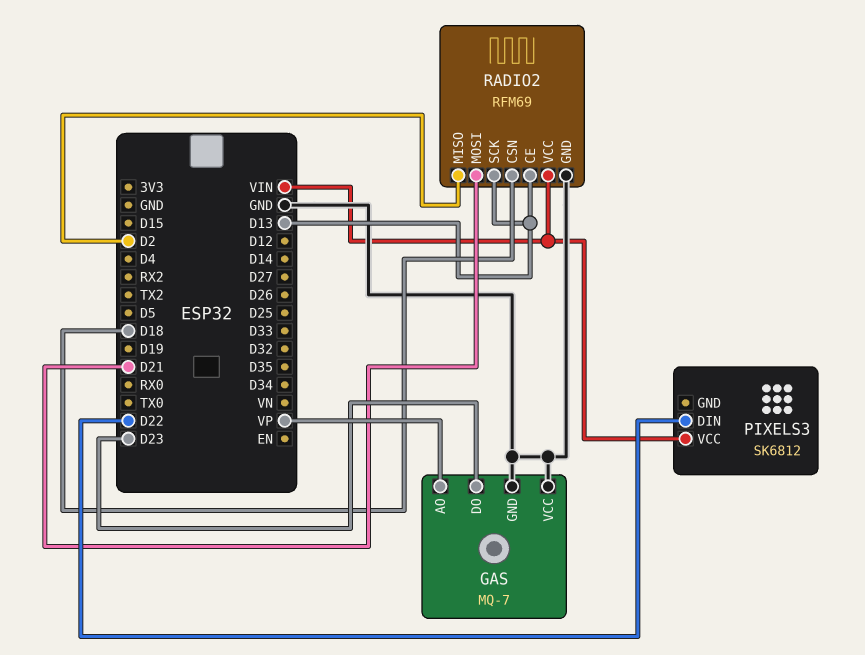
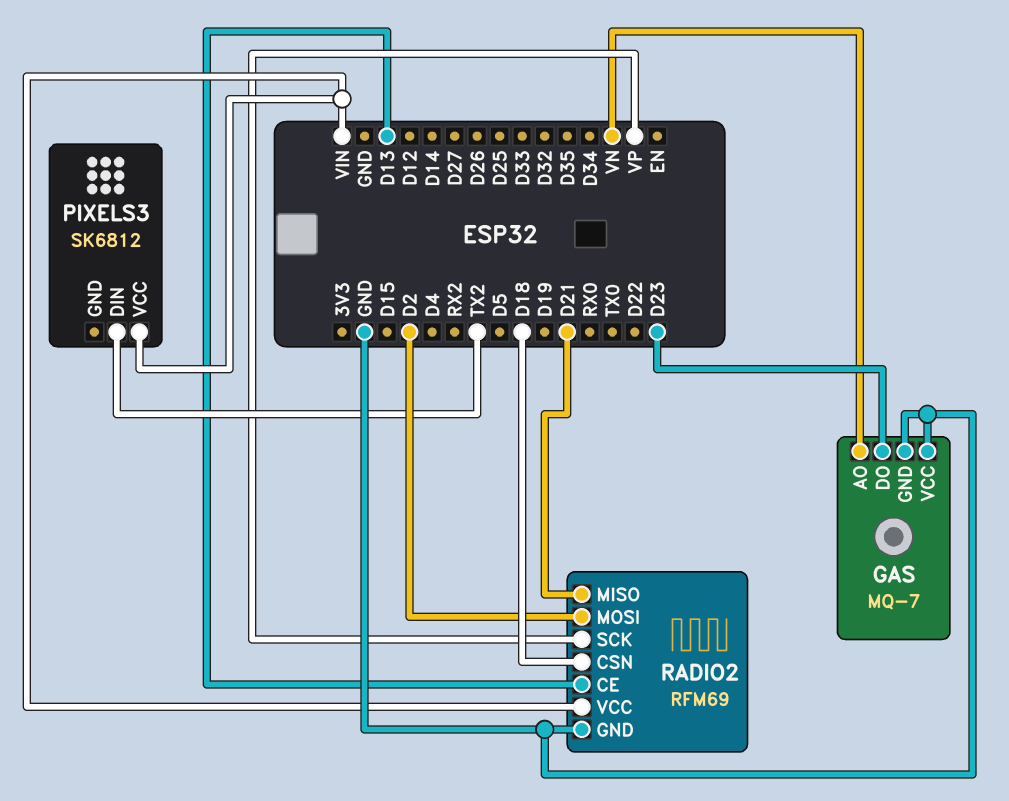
GAS pin AO: VP -> VN
PIXELS3 pin DIN: D22 -> TX2
RADIO2 pin MISO: D2 -> D21
RADIO2 pin MOSI: D21 -> D2
RADIO2 pin SCK: D13 -> VP

